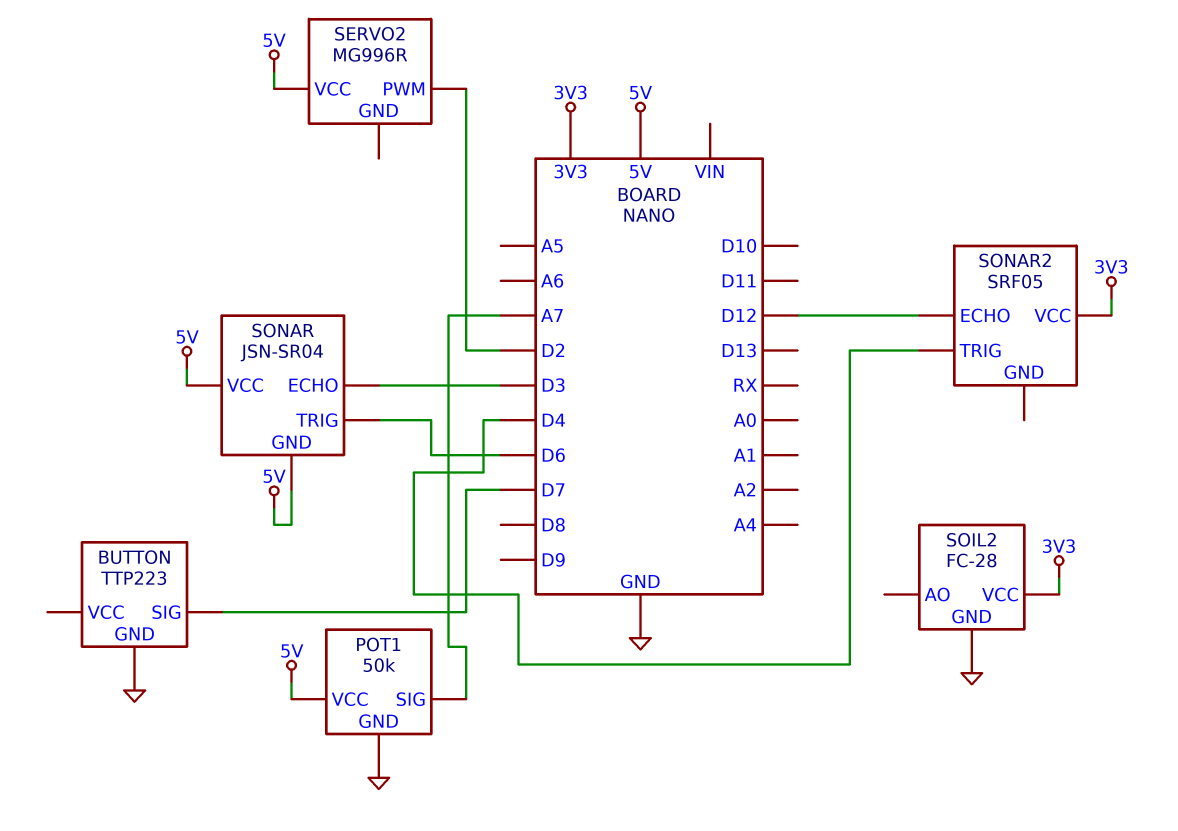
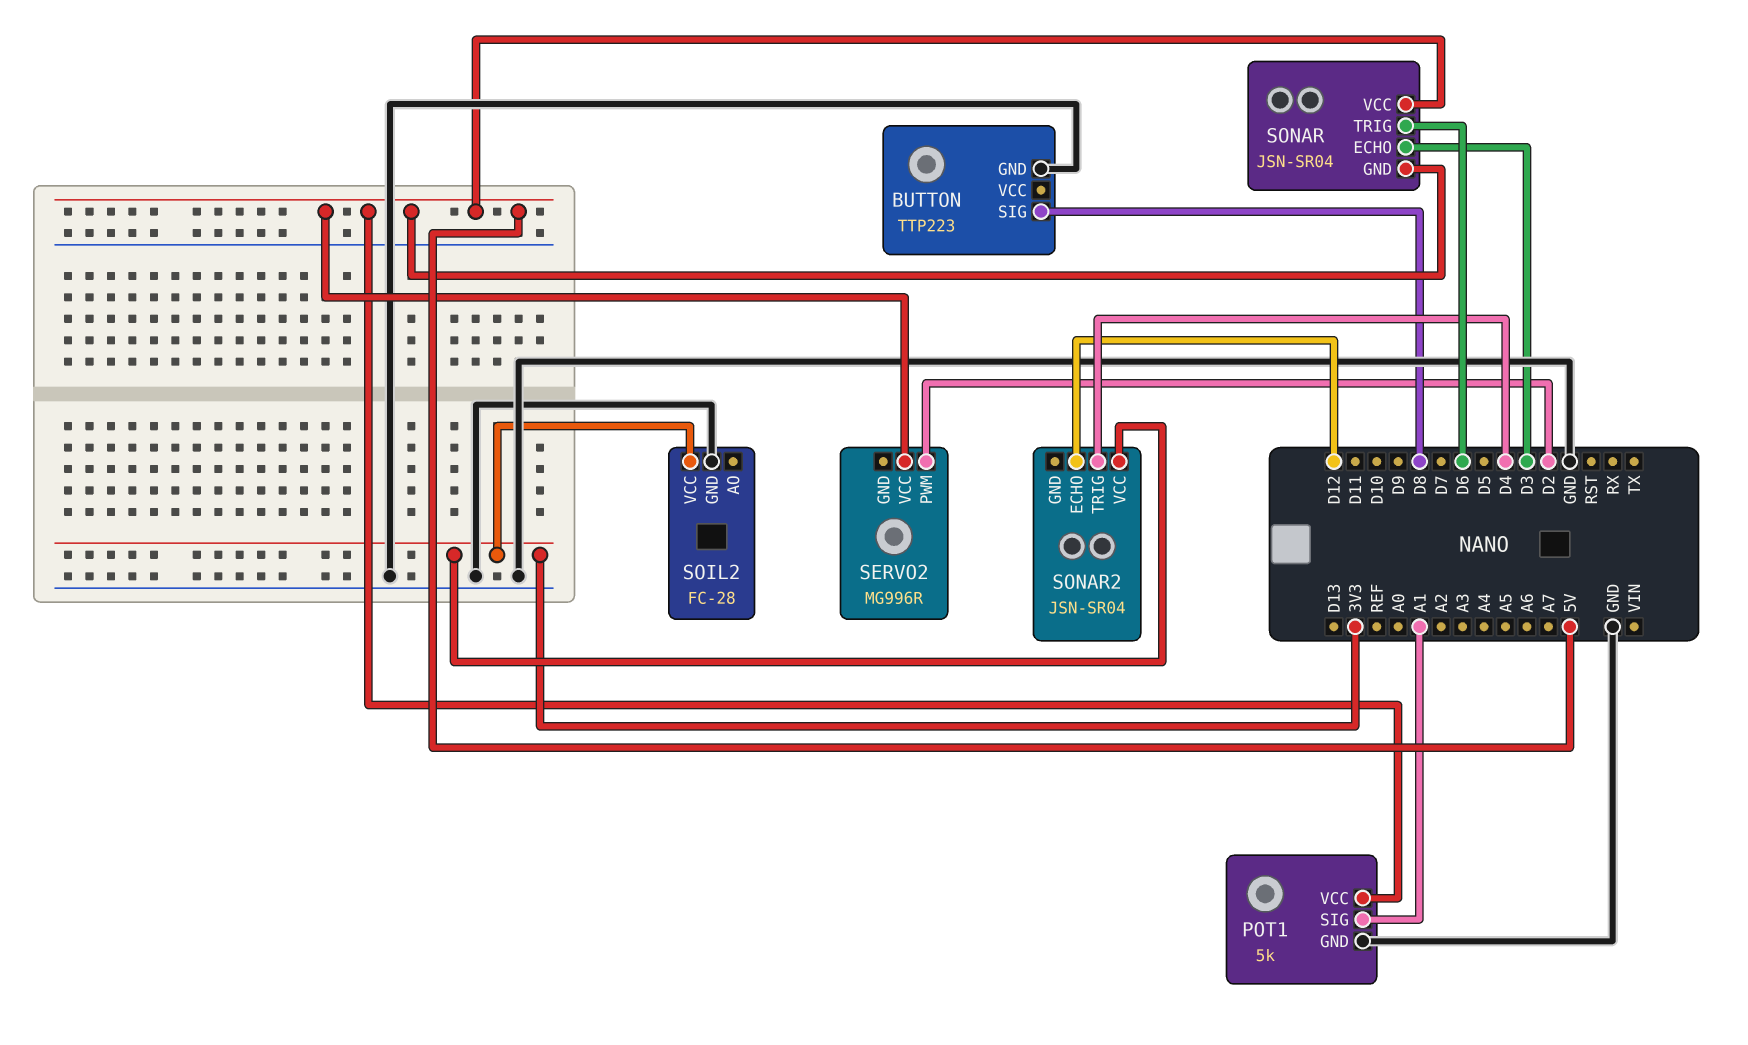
BUTTON pin SIG: D7 -> D8
POT1: 50k -> 5k
POT1 pin SIG: A7 -> A1
SONAR2: SRF05 -> JSN-SR04

